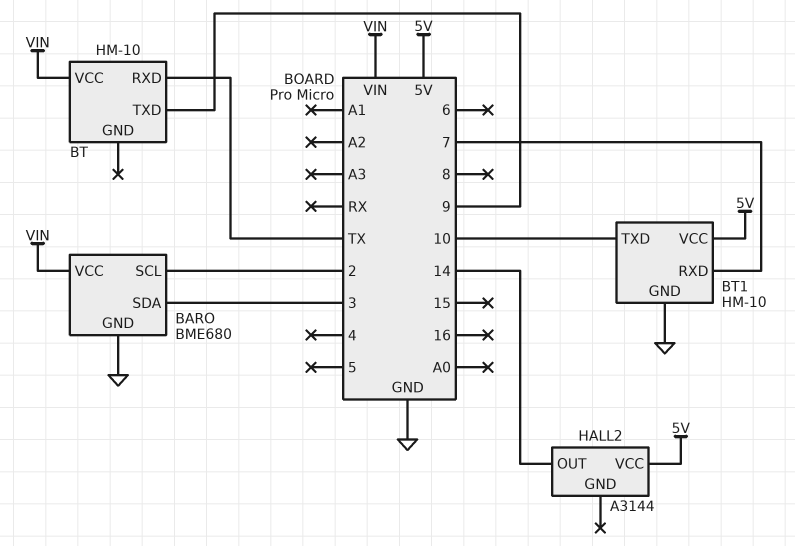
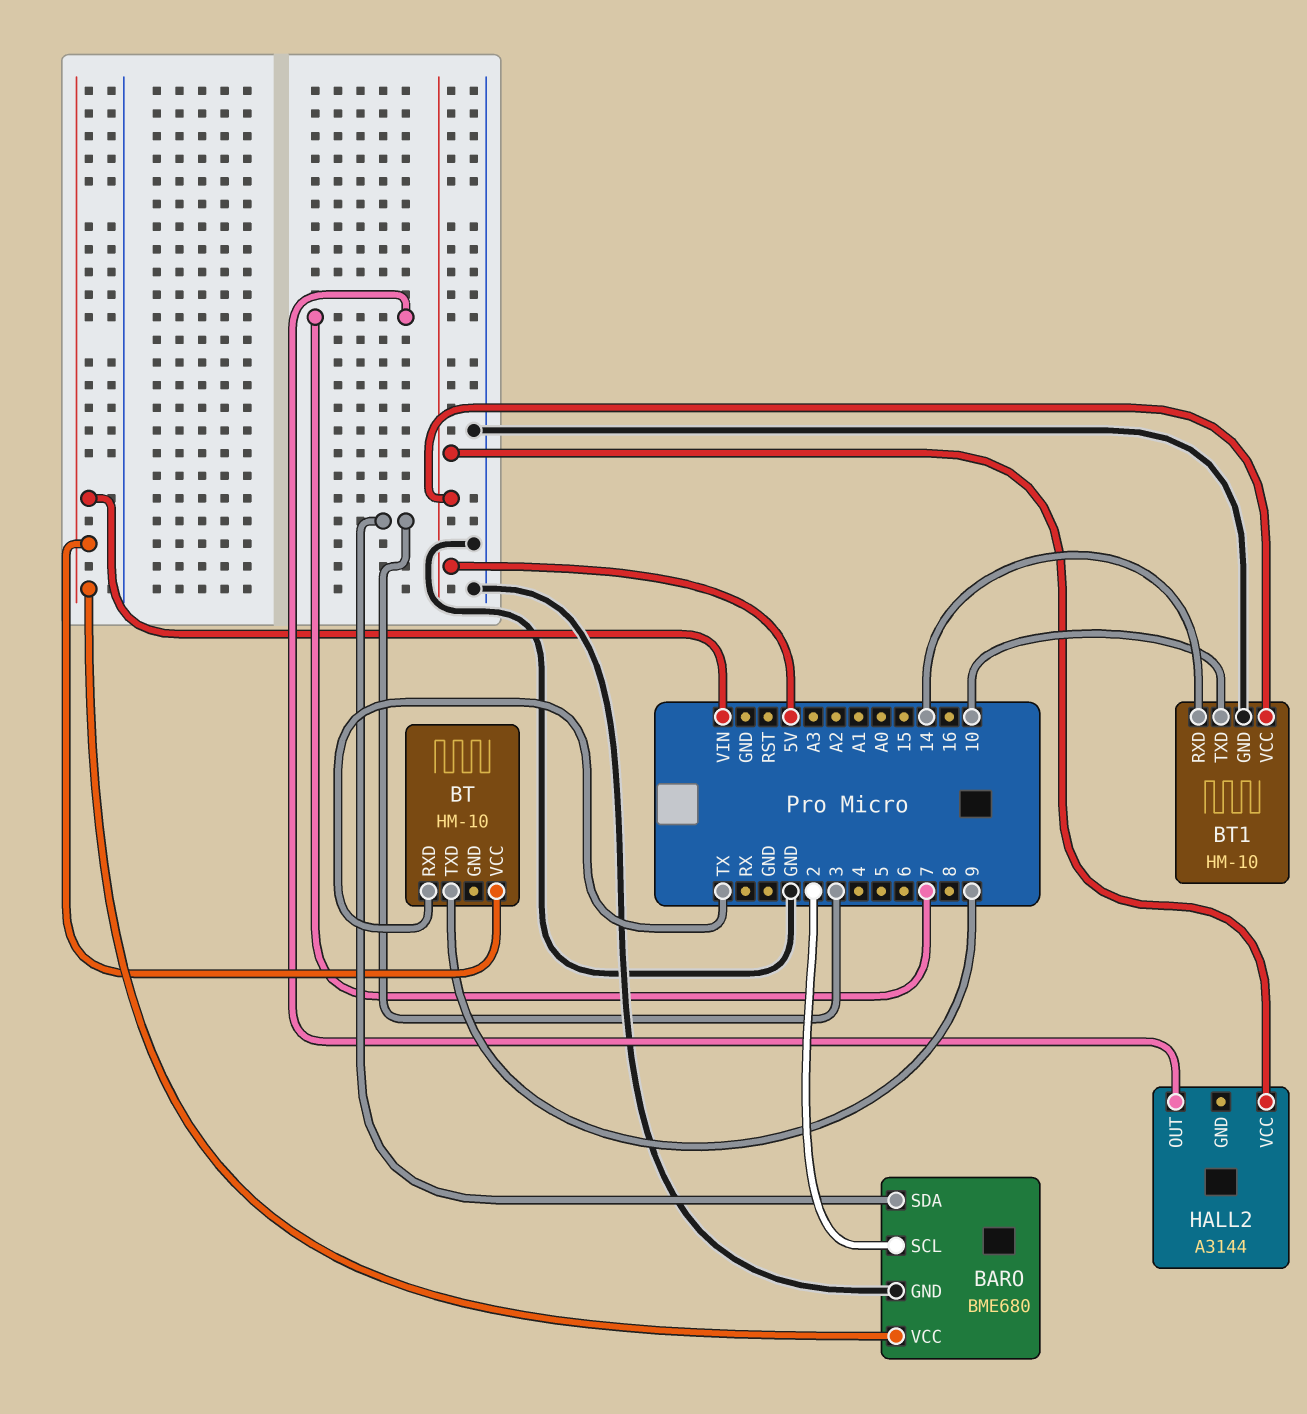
BT1 pin RXD: 7 -> 14
HALL2 pin OUT: 14 -> 7

